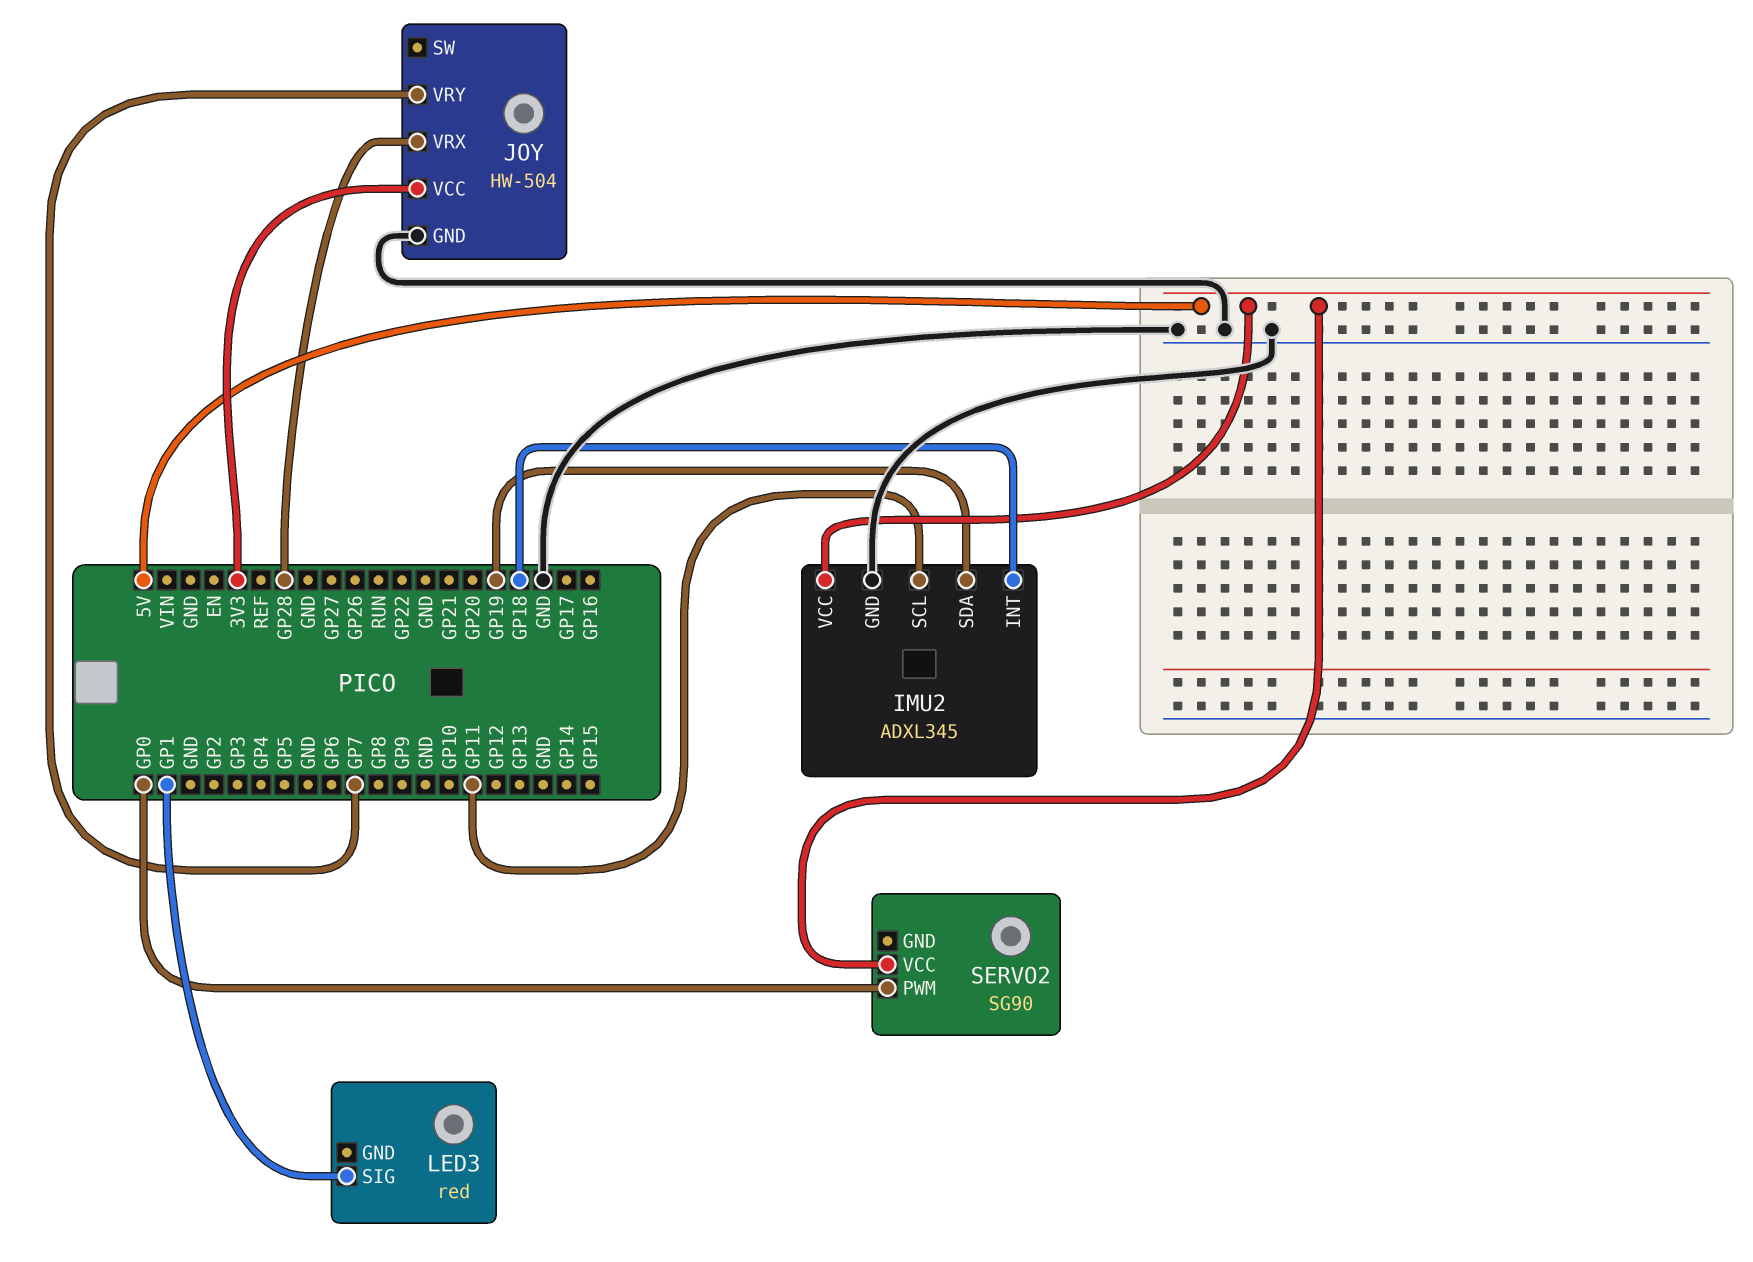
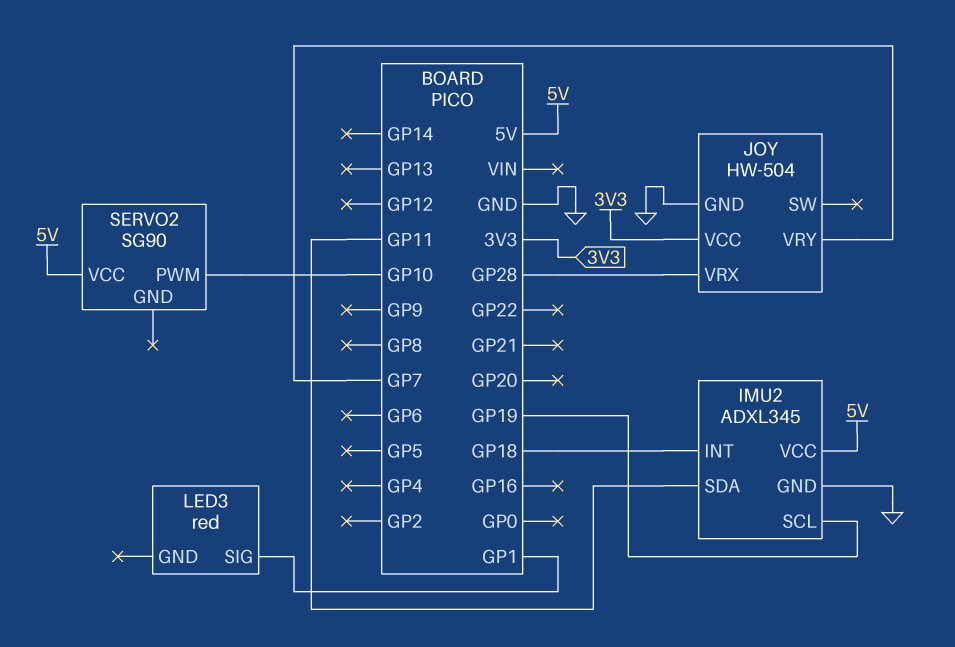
IMU2 pin SCL: GP11 -> GP19
IMU2 pin SDA: GP19 -> GP11
SERVO2 pin PWM: GP0 -> GP10

